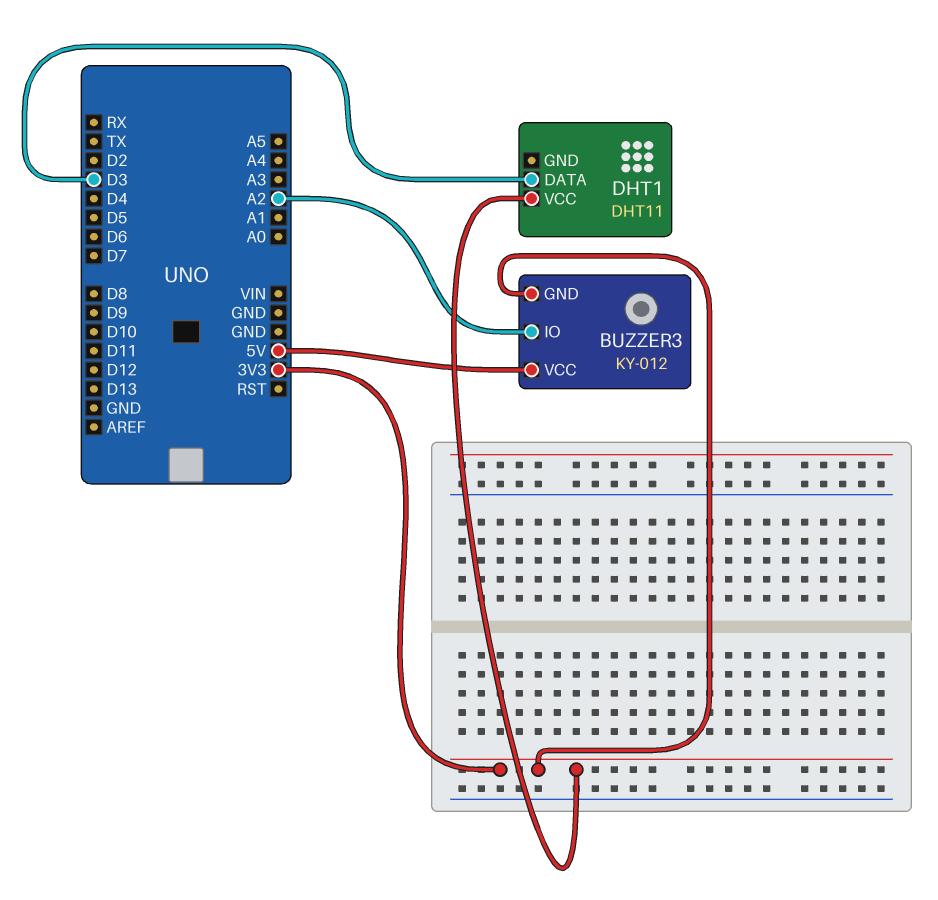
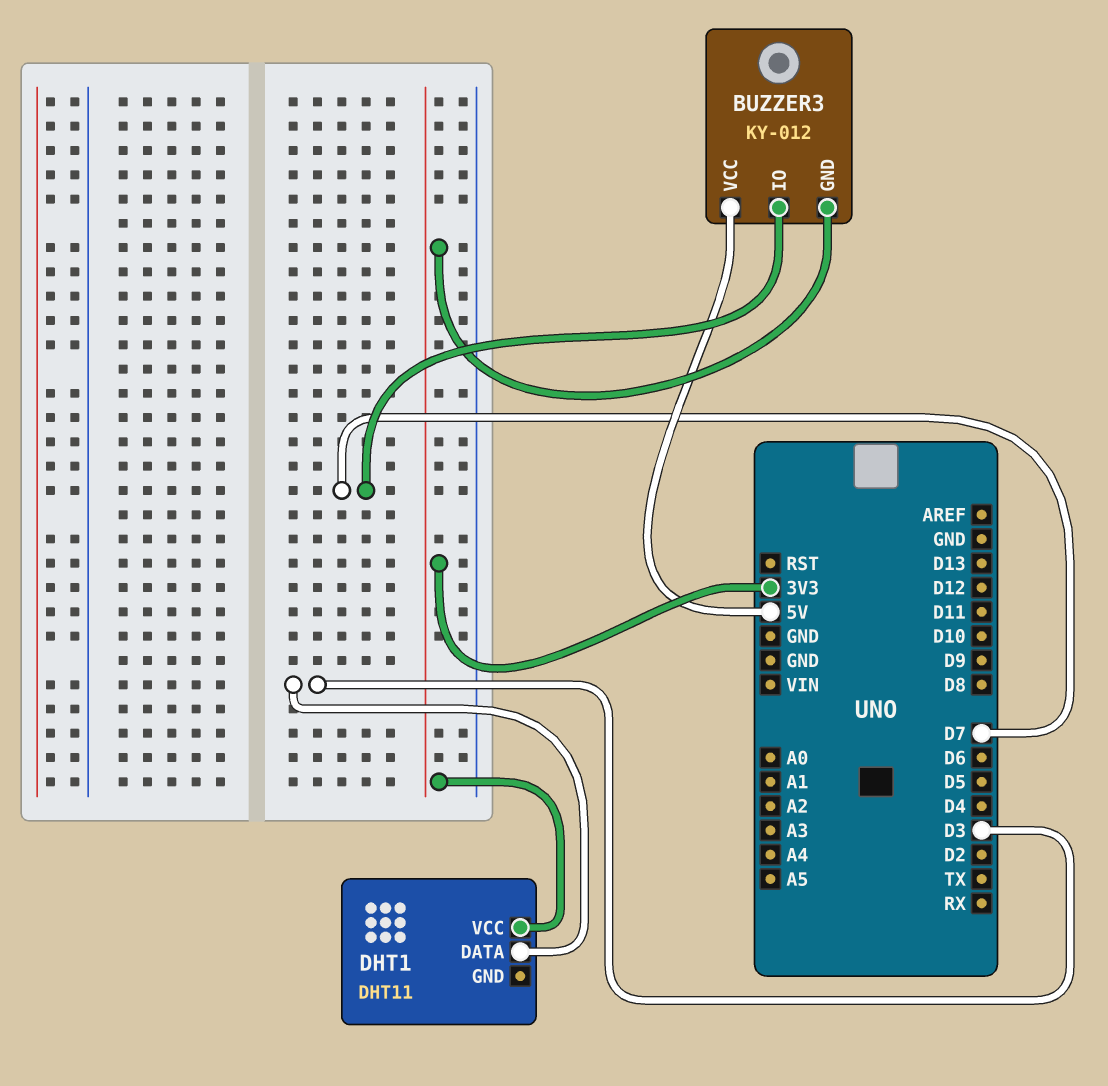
BUZZER3 pin IO: A2 -> D7

